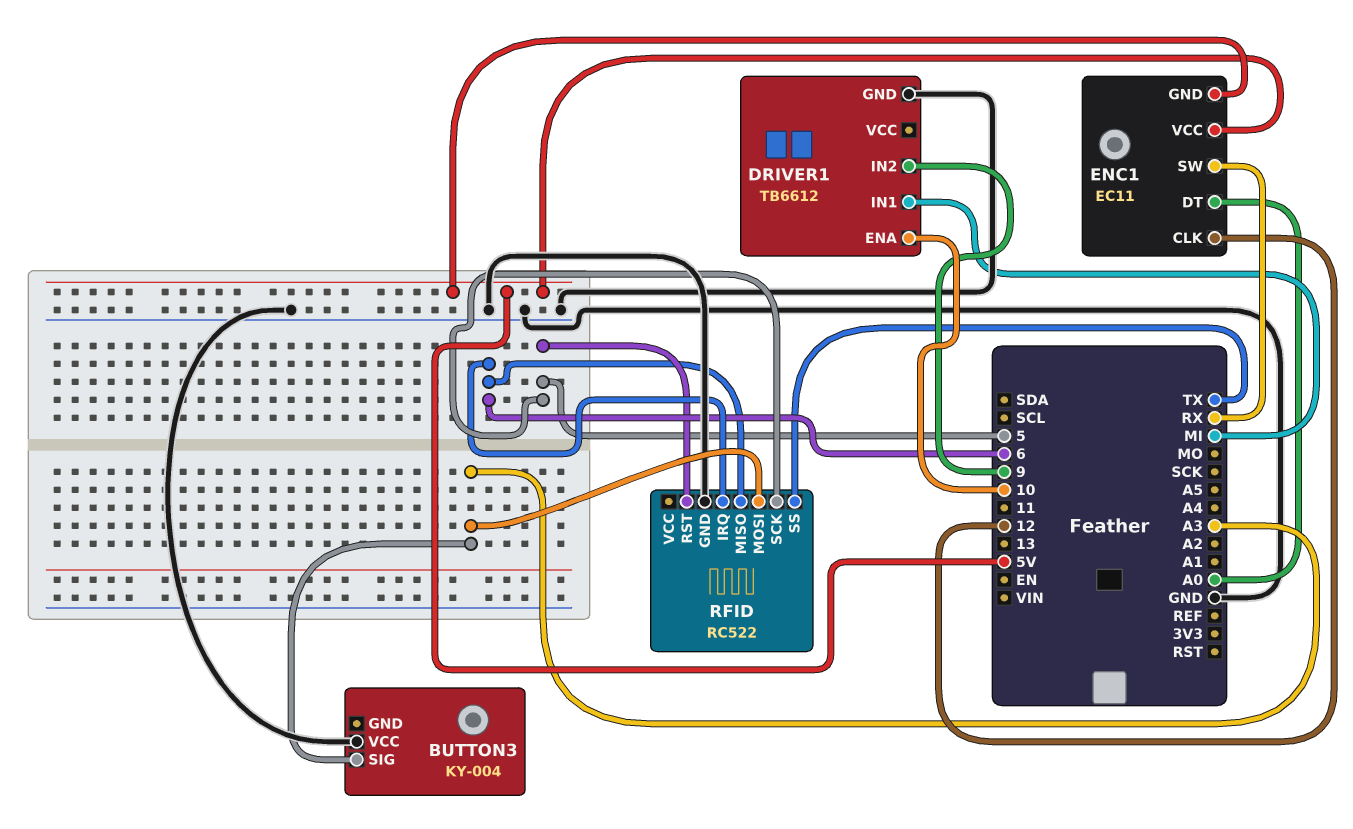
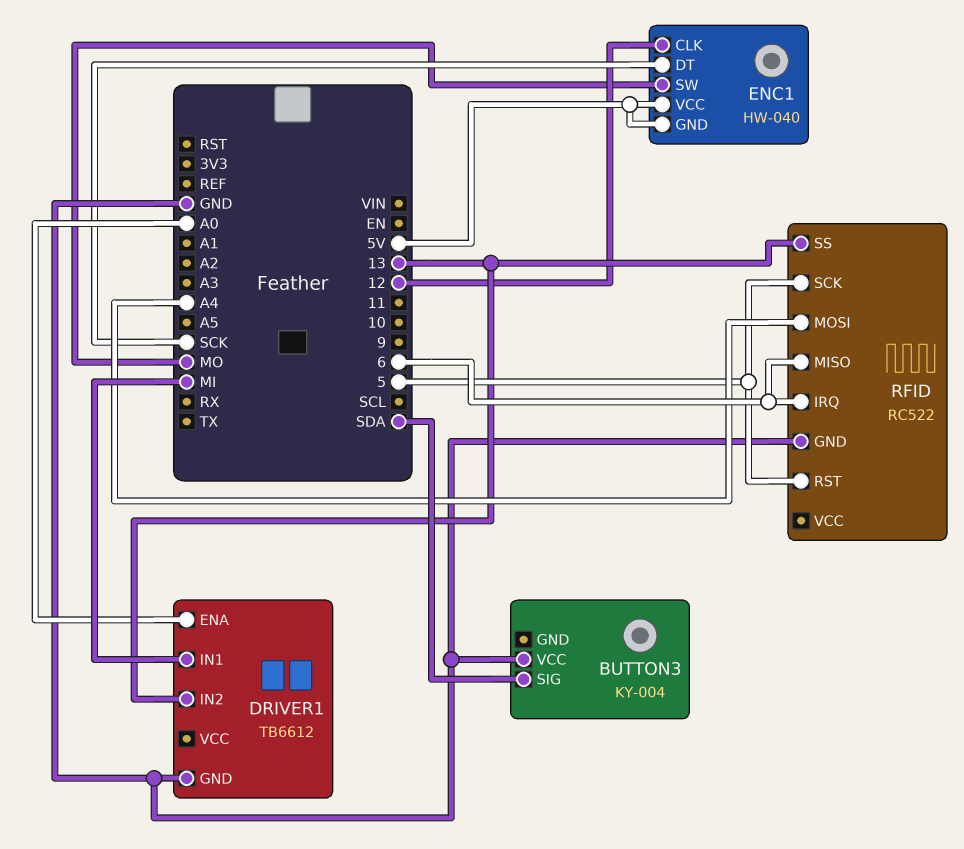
BUTTON3 pin SIG: A3 -> SDA
DRIVER1 pin ENA: 10 -> A0
DRIVER1 pin IN2: 9 -> 13
ENC1: EC11 -> HW-040
ENC1 pin DT: A0 -> SCK
ENC1 pin SW: RX -> MO
RFID pin MOSI: A3 -> A4
RFID pin SS: TX -> 13

